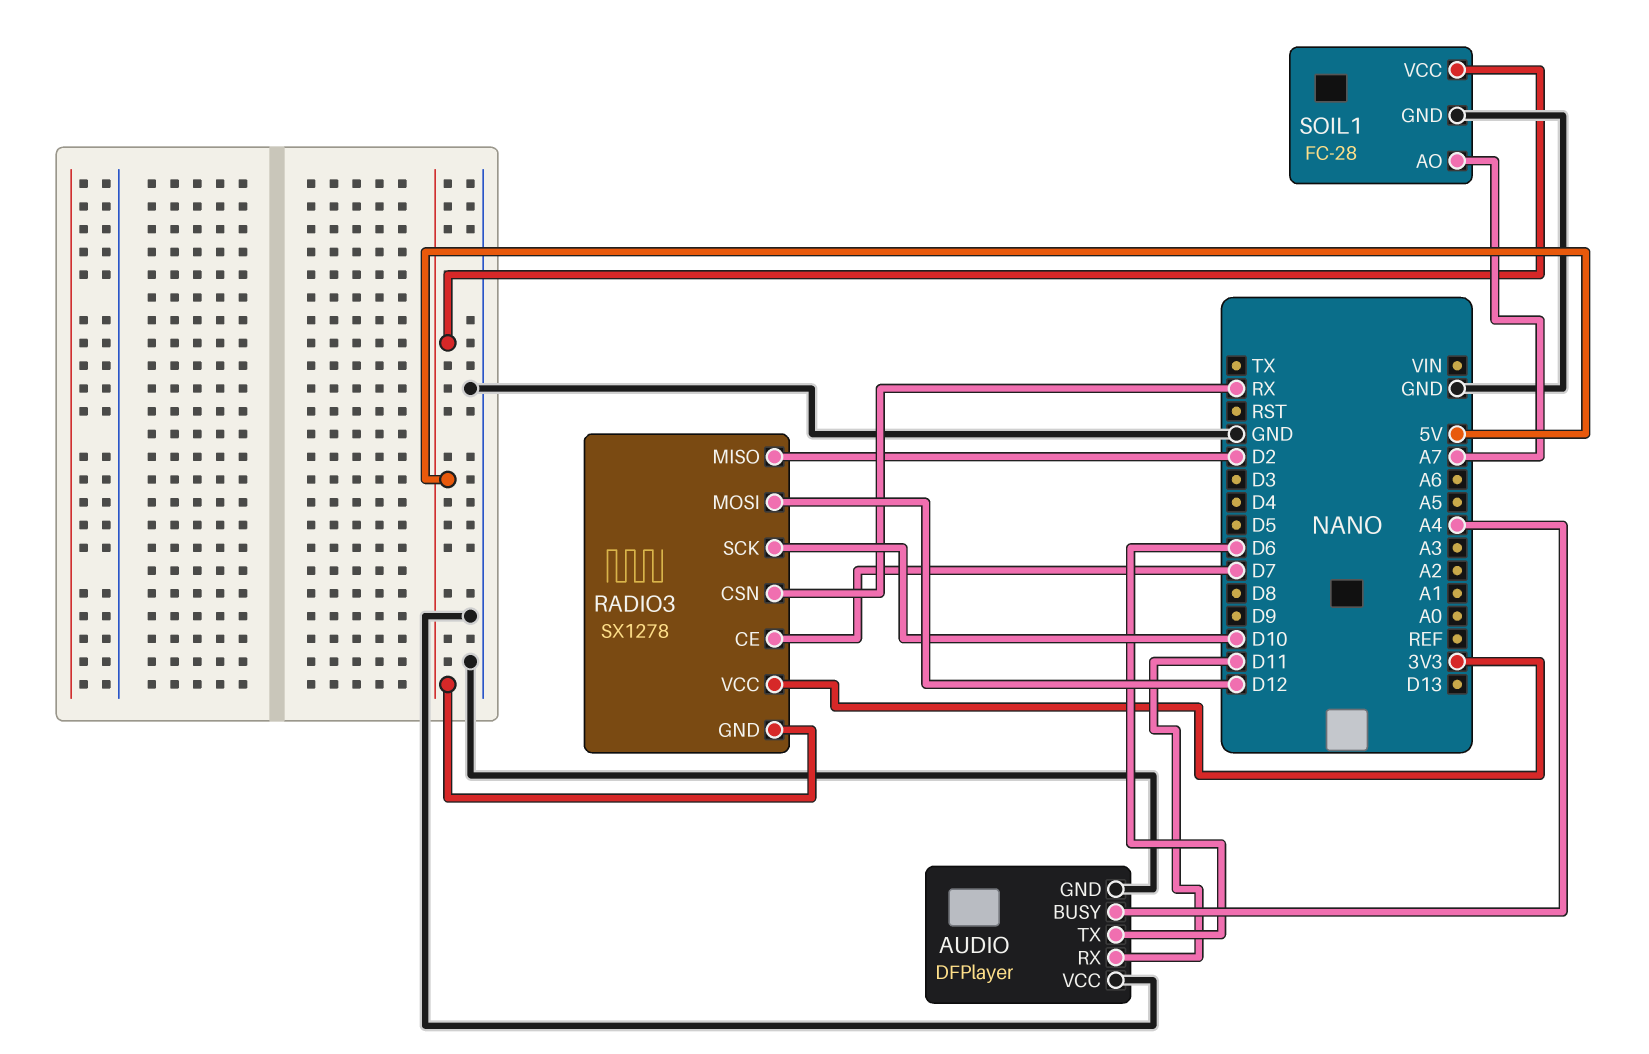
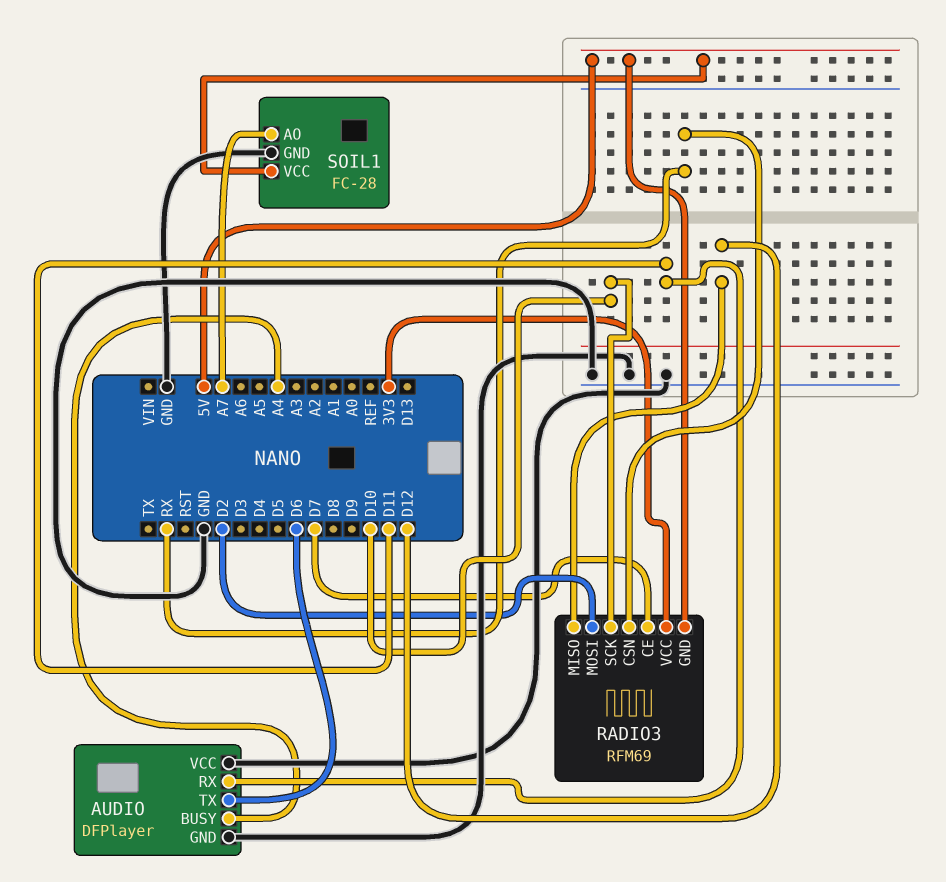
RADIO3: SX1278 -> RFM69
RADIO3 pin MISO: D2 -> D12
RADIO3 pin MOSI: D12 -> D2

